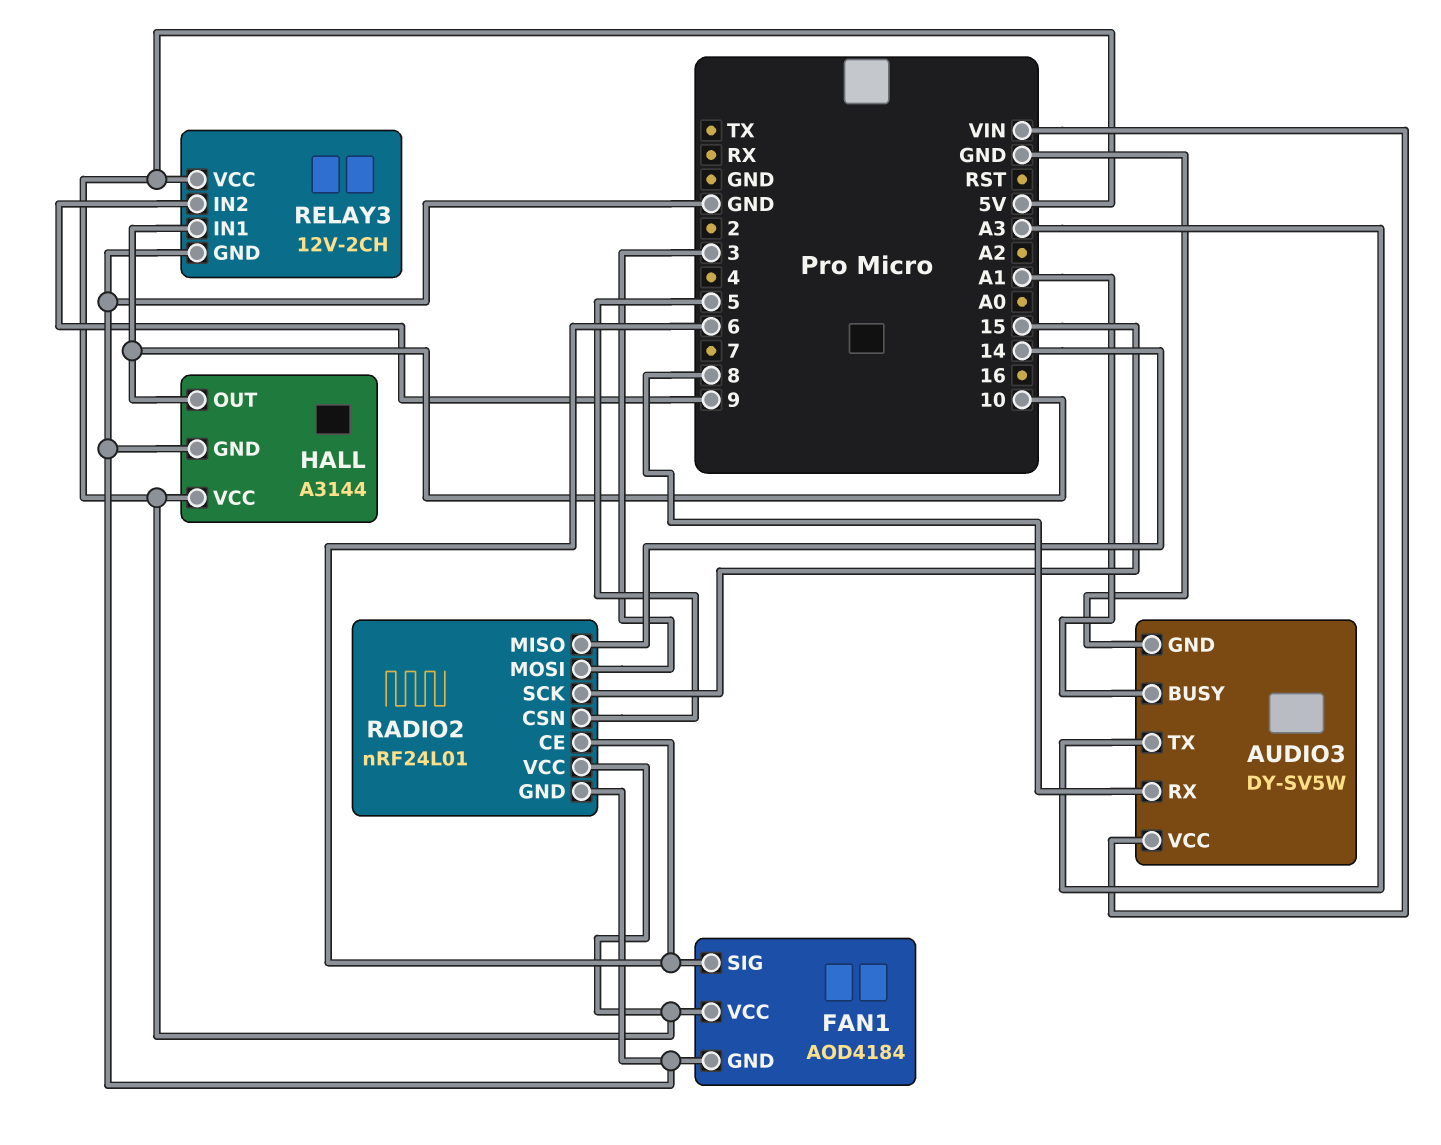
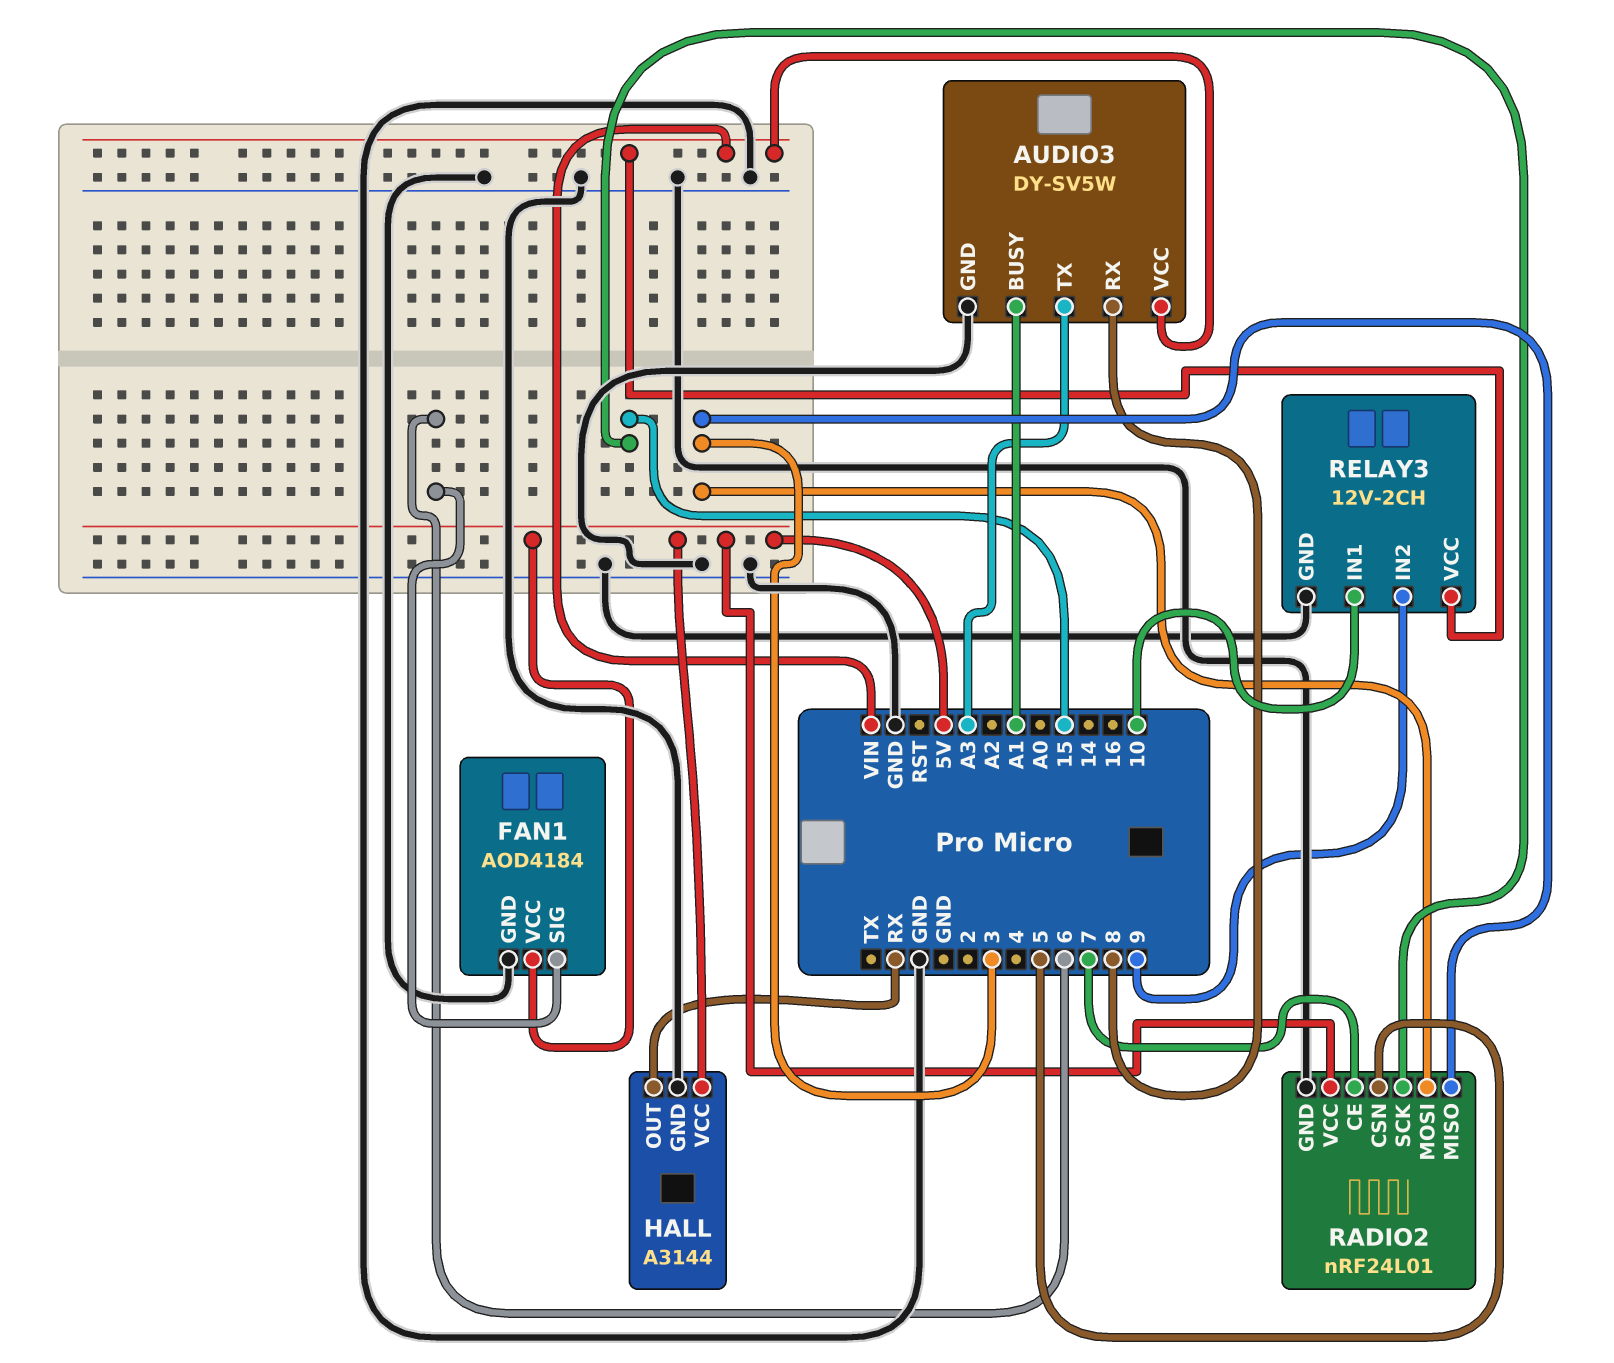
HALL pin OUT: 10 -> RX
RADIO2 pin CE: 6 -> 7
RADIO2 pin MISO: 14 -> 3
RELAY3 pin VCC: 5V -> VIN

